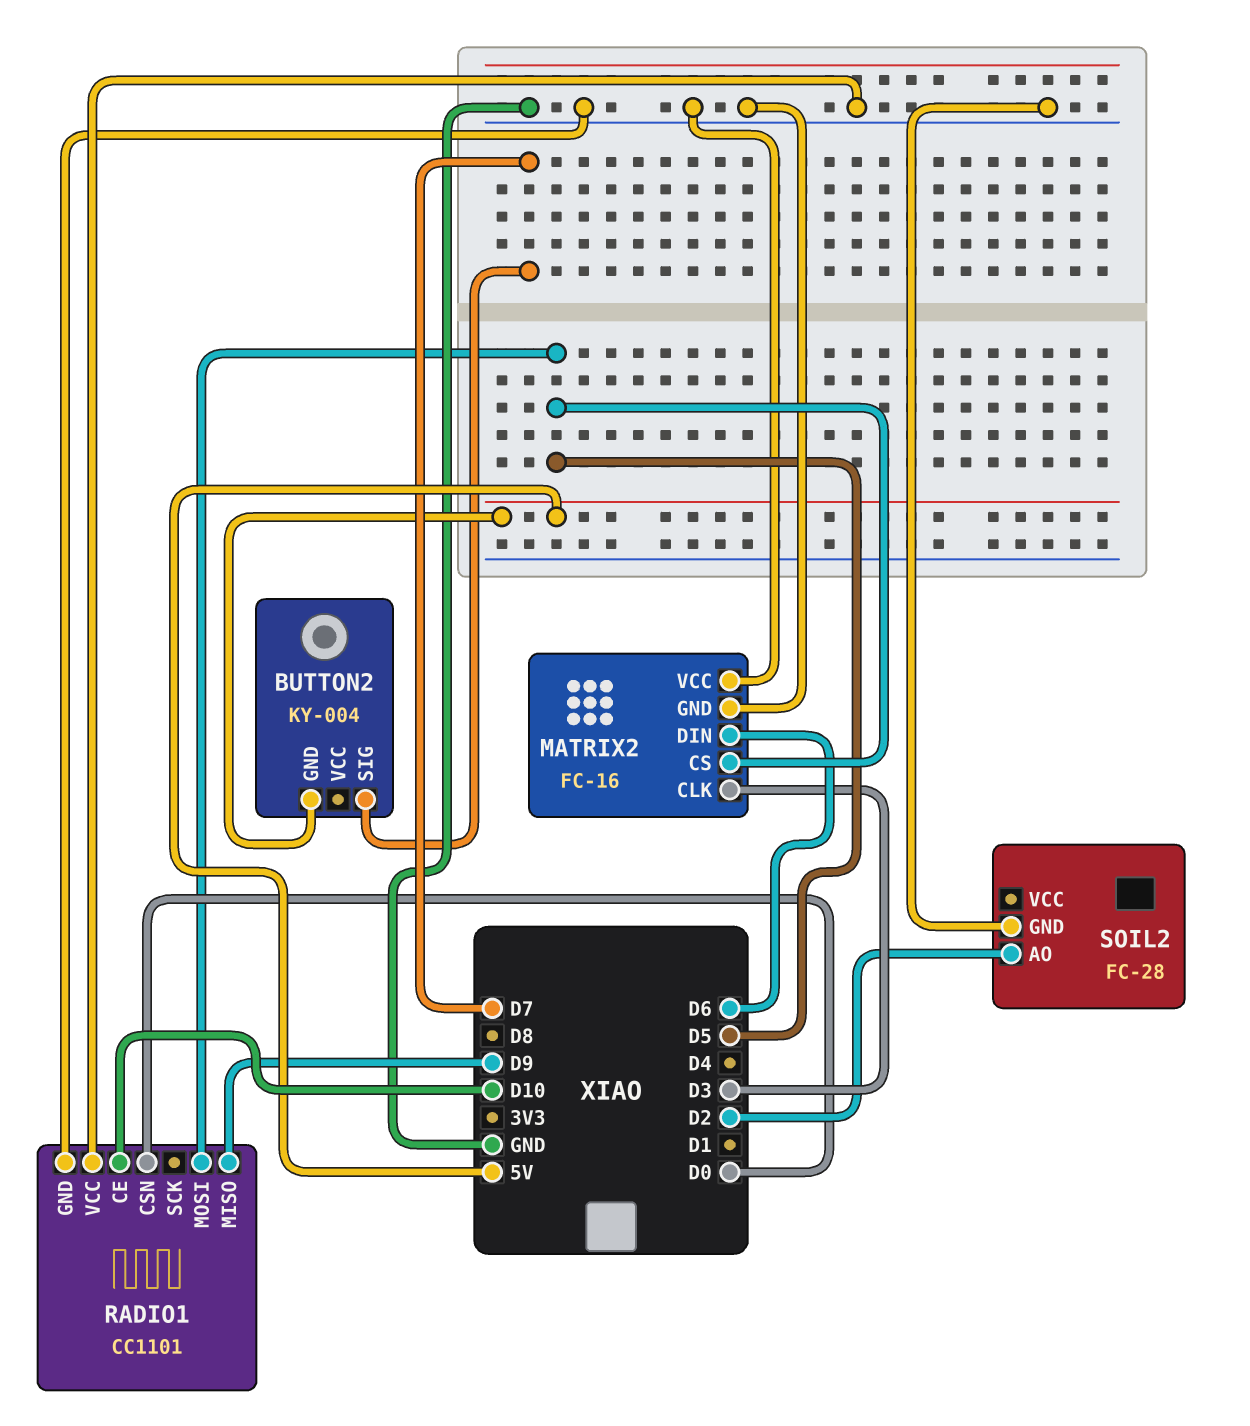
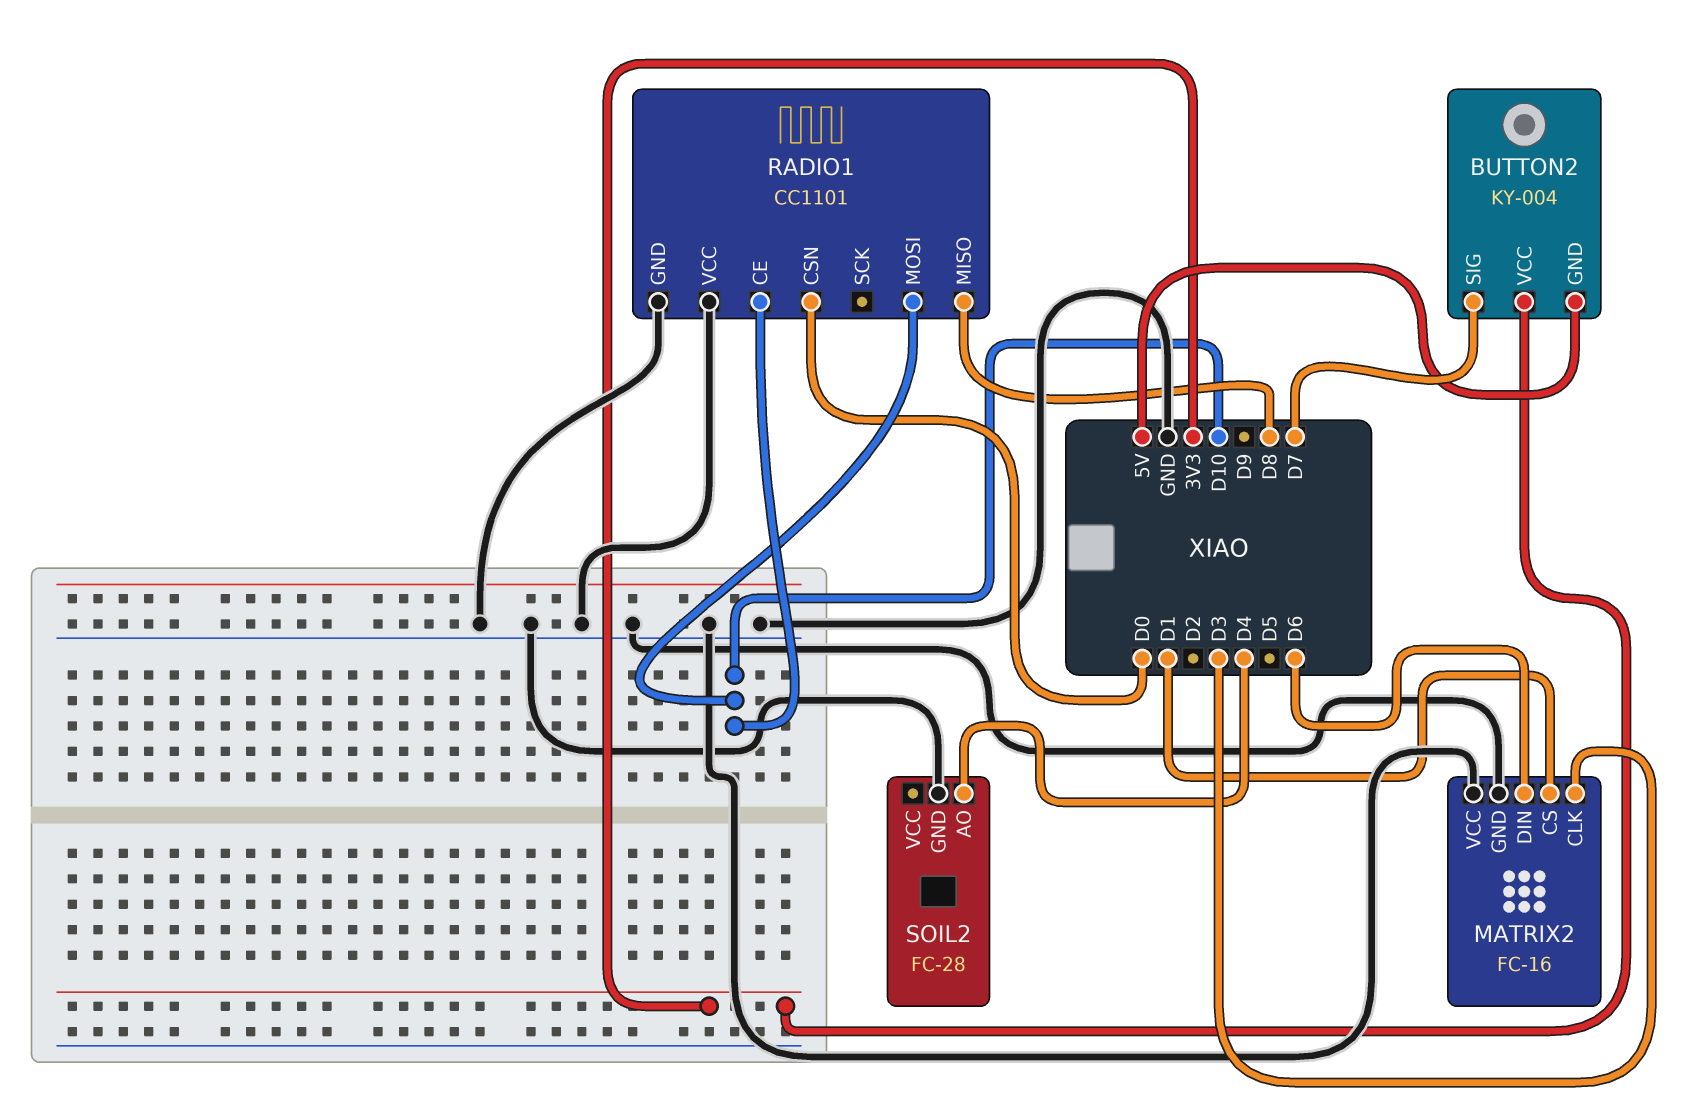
BUTTON2 pin VCC: none -> 3V3
MATRIX2 pin CS: D5 -> D1
RADIO1 pin MISO: D9 -> D8
RADIO1 pin MOSI: D5 -> D10
SOIL2 pin AO: D2 -> D4

